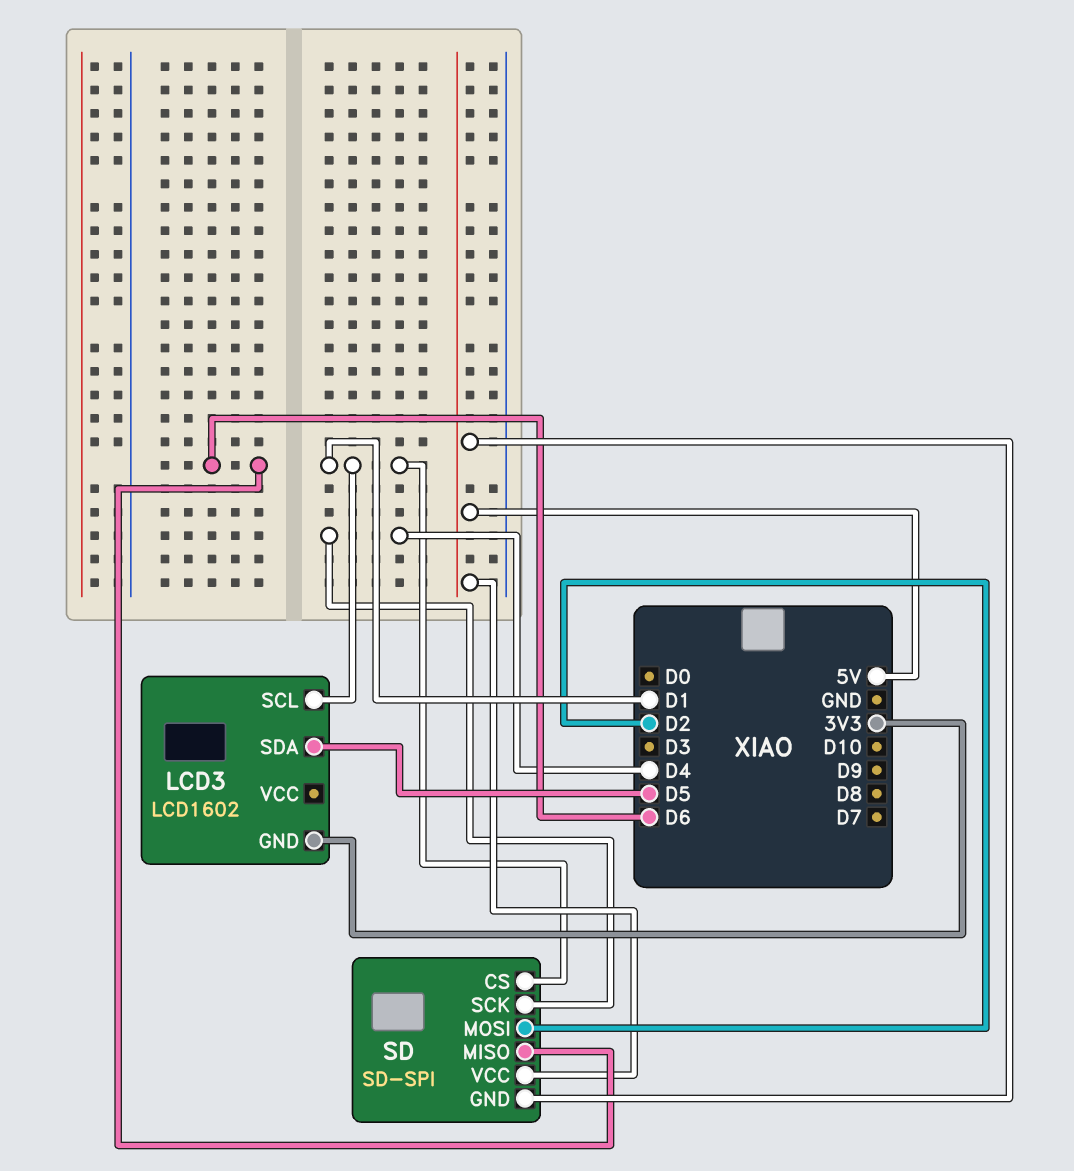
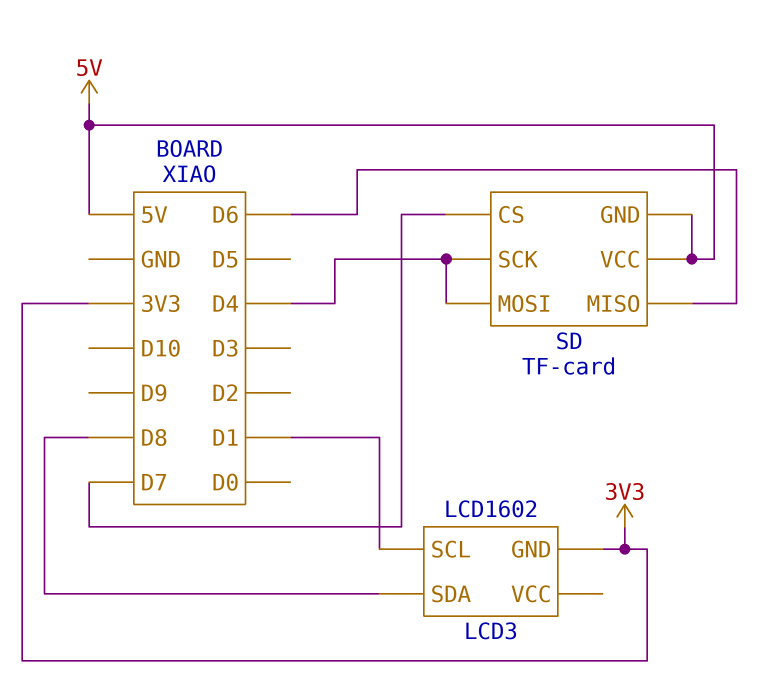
LCD3 pin SDA: D5 -> D8
SD: SD-SPI -> TF-card
SD pin CS: D1 -> D7
SD pin MOSI: D2 -> D4

